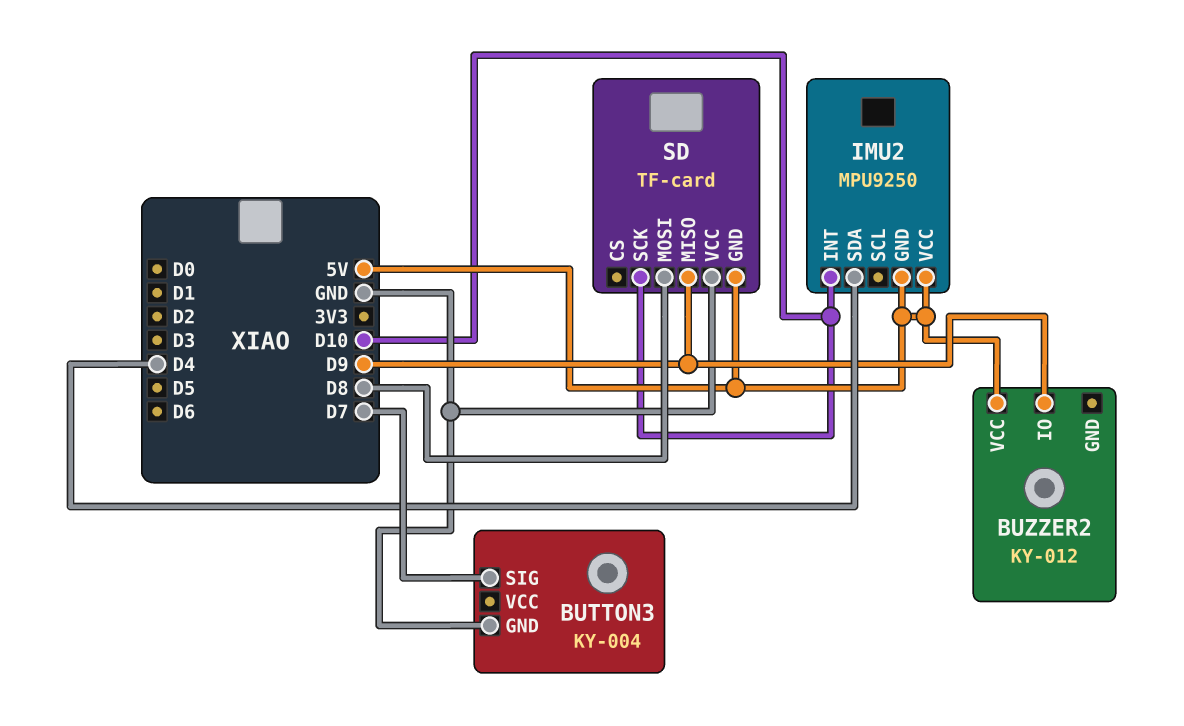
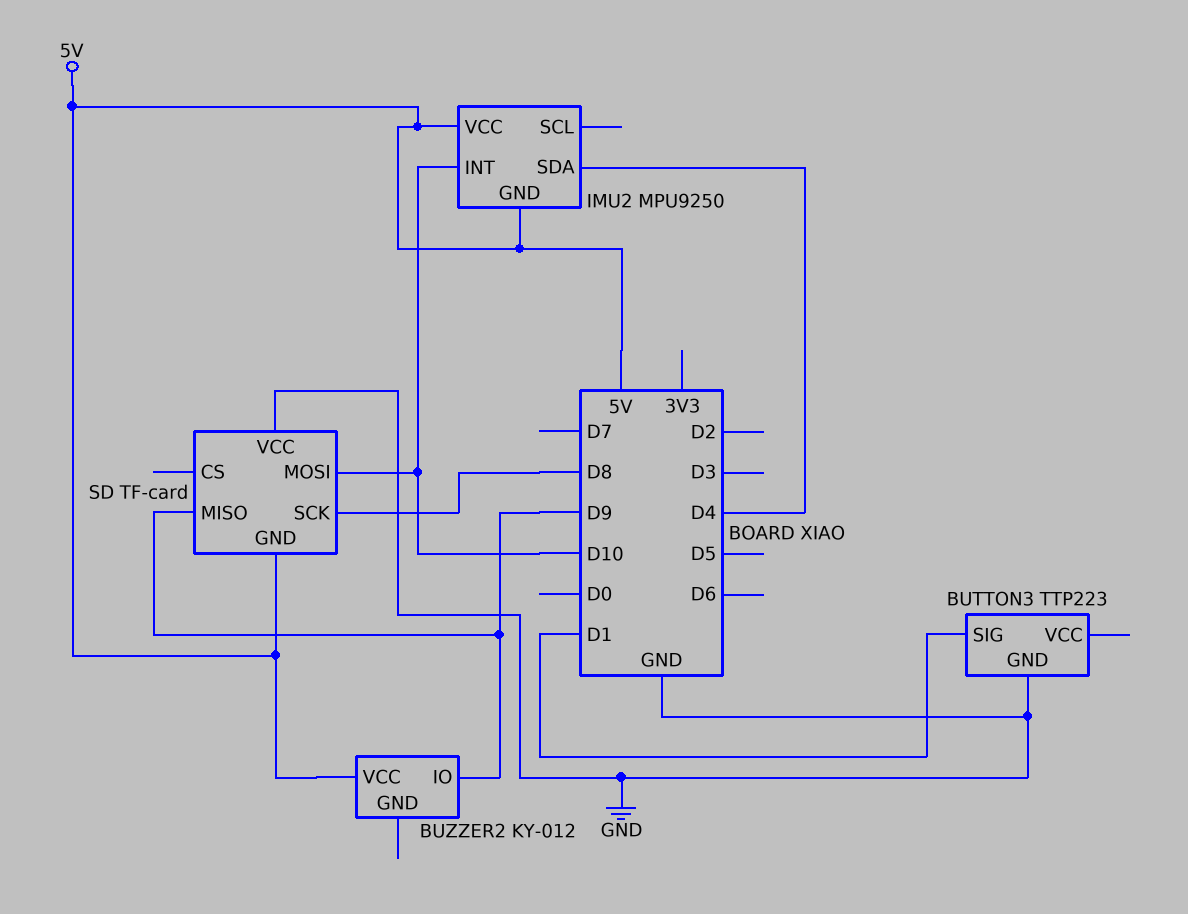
BUTTON3: KY-004 -> TTP223
BUTTON3 pin SIG: D7 -> D1
SD pin MOSI: D8 -> D10
SD pin SCK: D10 -> D8

